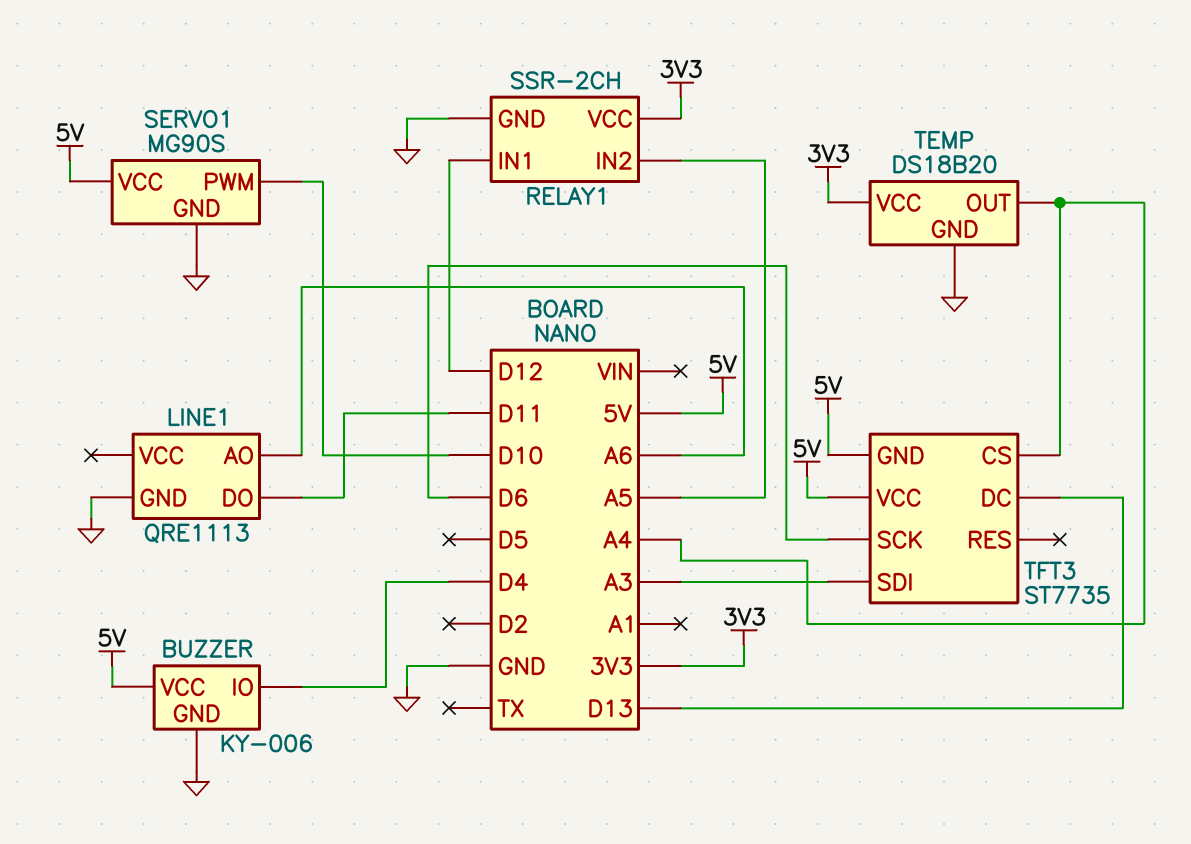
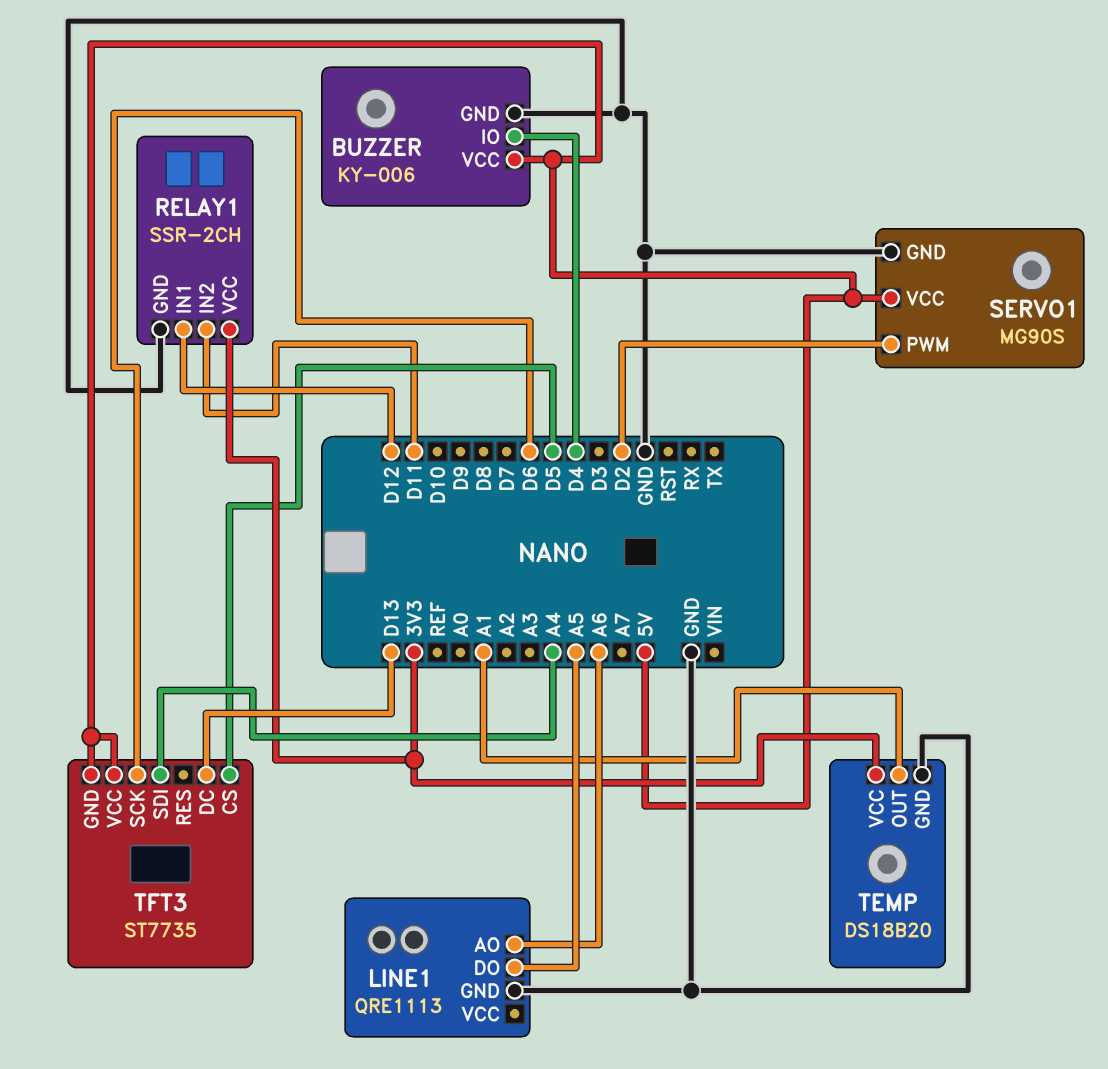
LINE1 pin DO: D11 -> A5
RELAY1 pin IN2: A5 -> D11
SERVO1 pin PWM: D10 -> D2
TEMP pin OUT: A4 -> A1
TFT3 pin CS: A4 -> D5
TFT3 pin SDI: A3 -> A4

